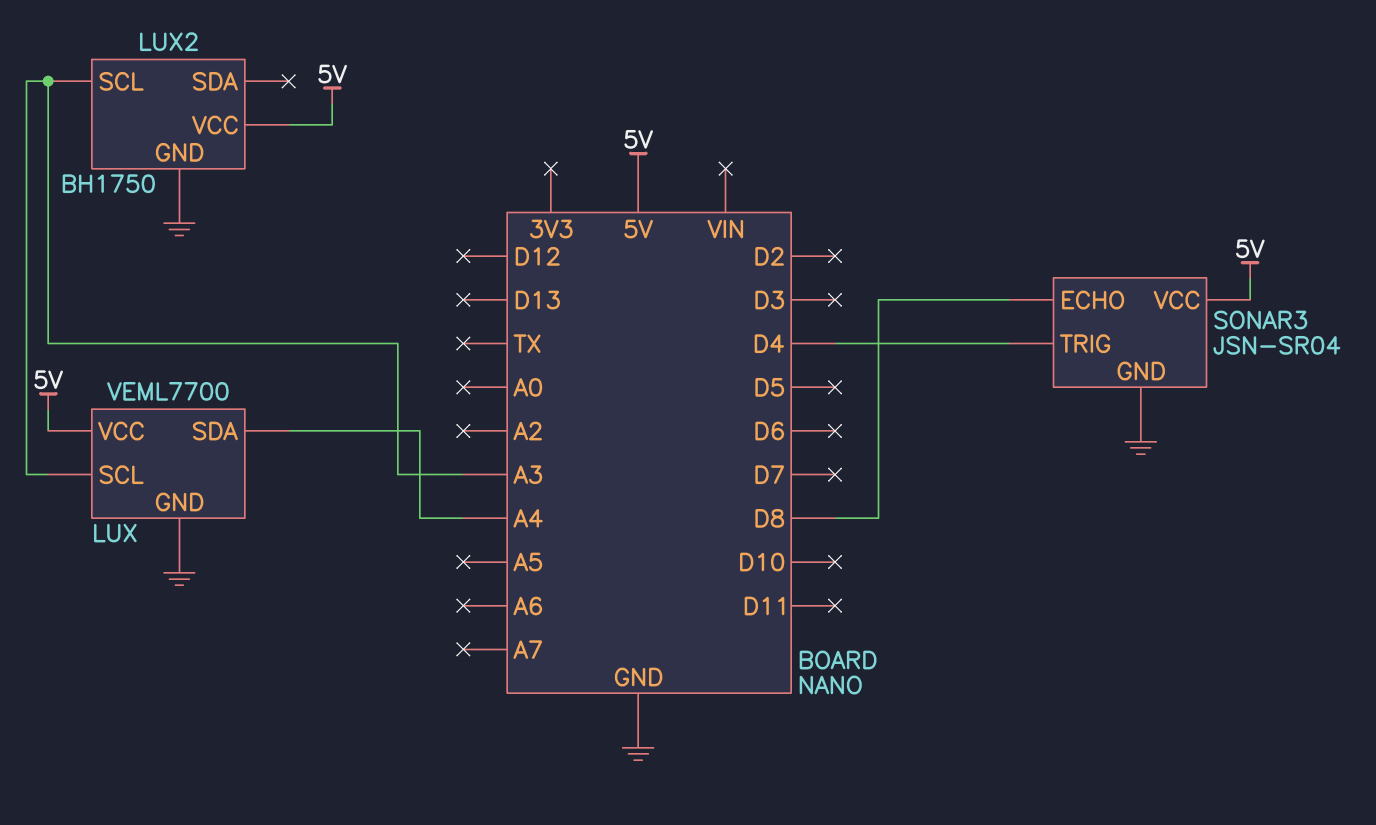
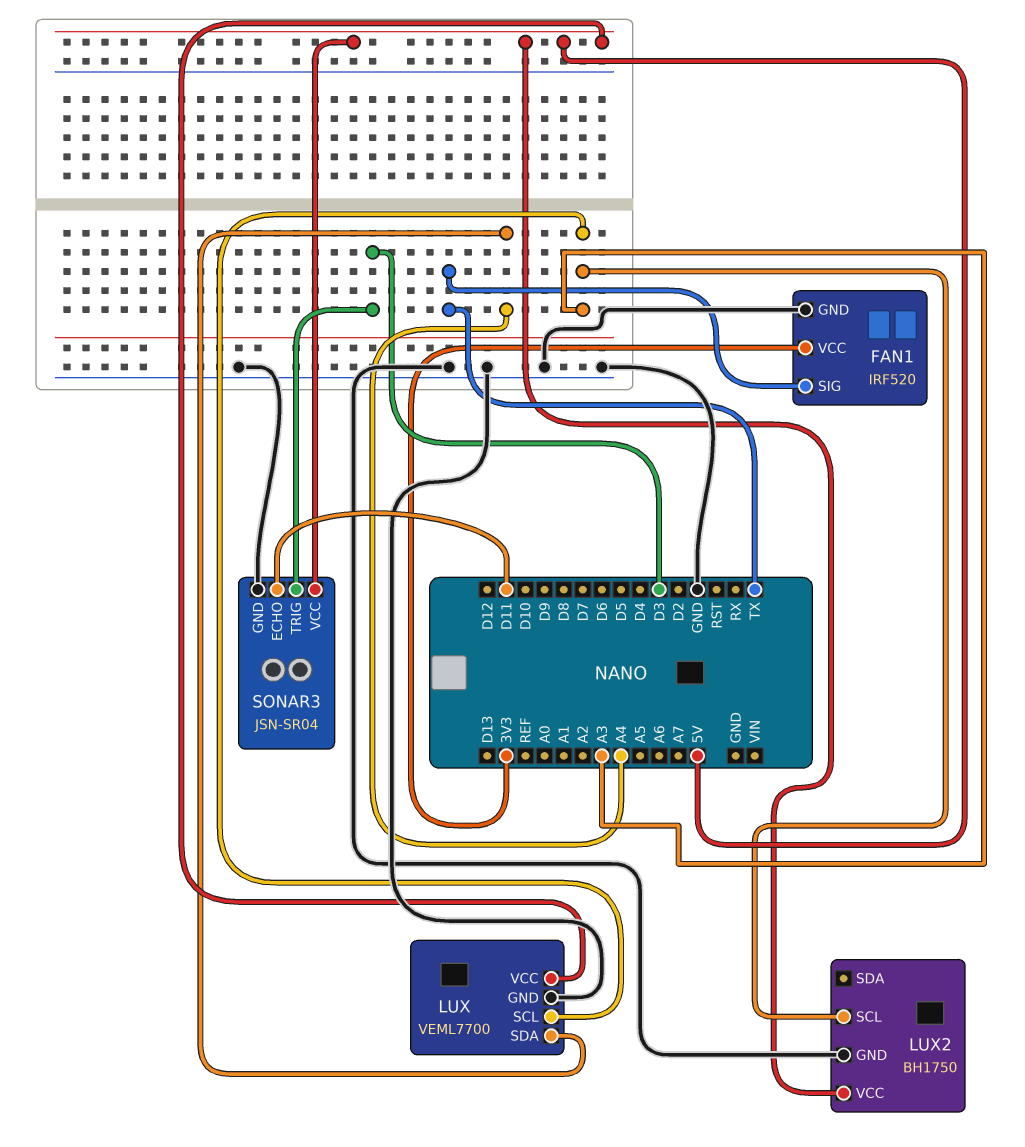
FAN1: none -> IRF520
FAN1 pin GND: none -> GND
FAN1 pin SIG: none -> TX
FAN1 pin VCC: none -> 3V3
SONAR3 pin ECHO: D8 -> D11
SONAR3 pin TRIG: D4 -> D3

